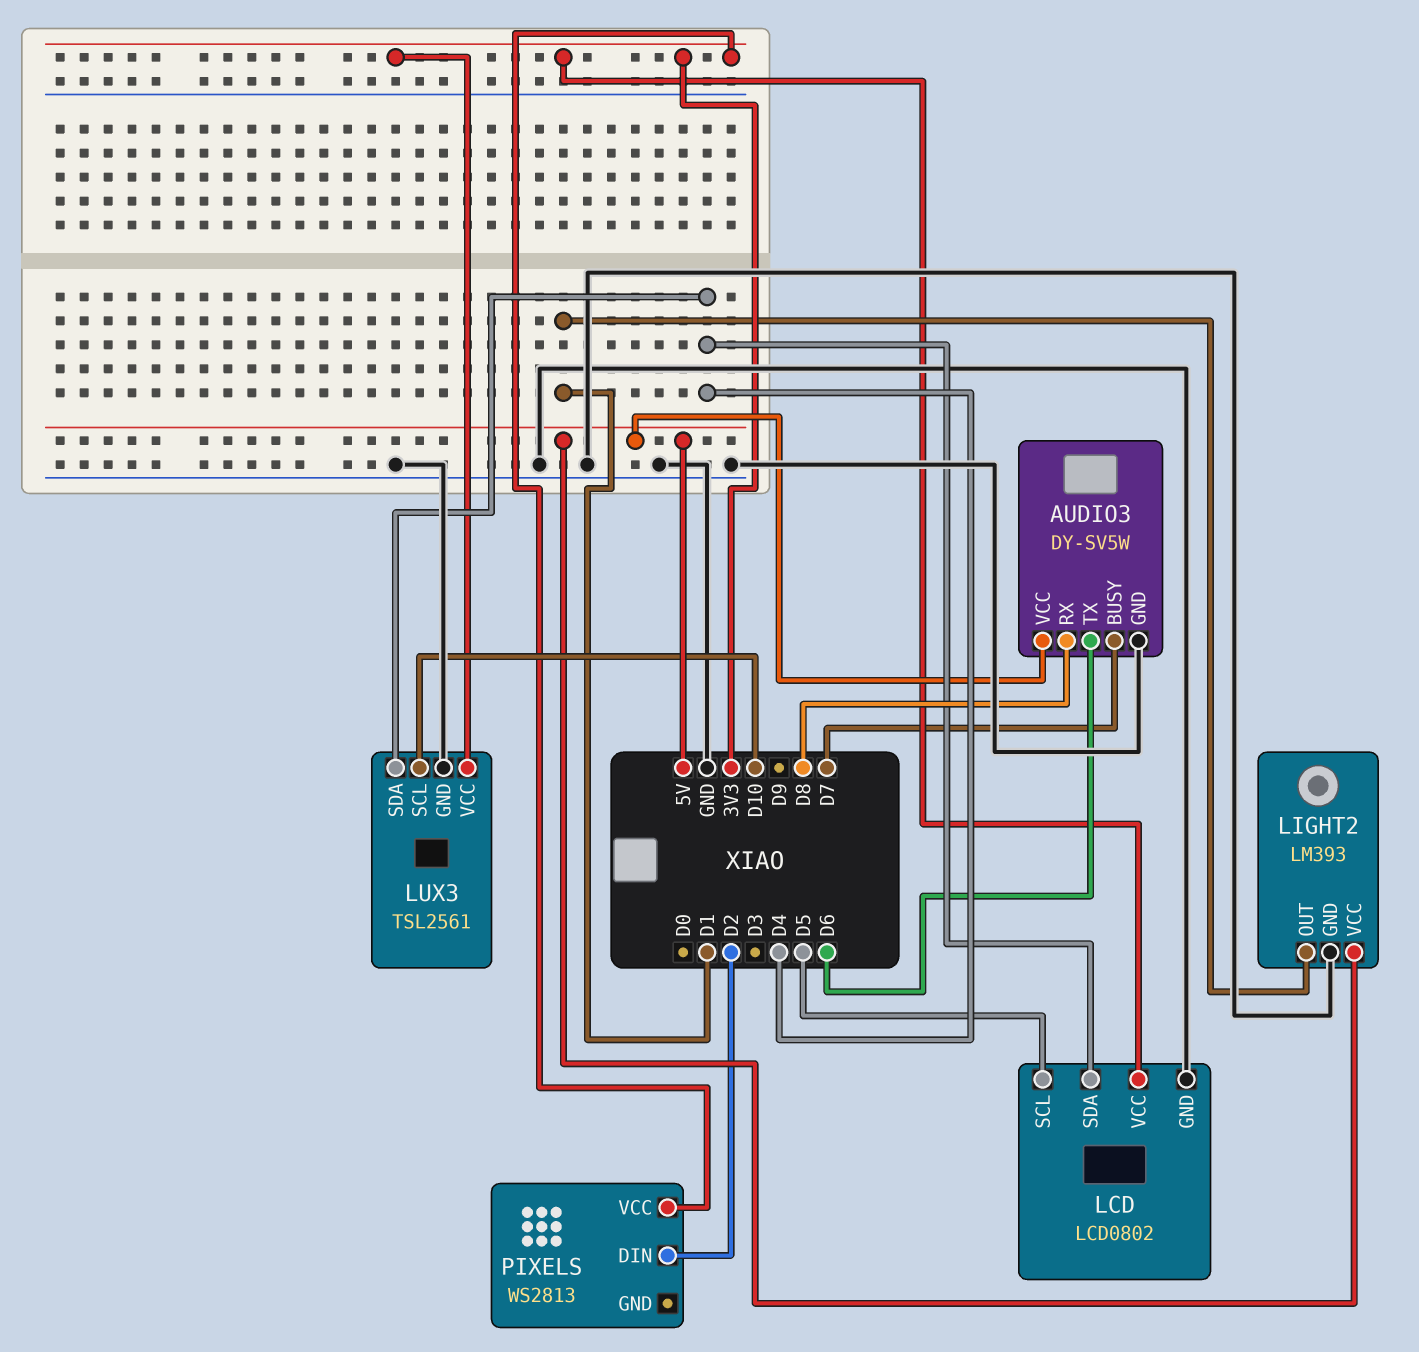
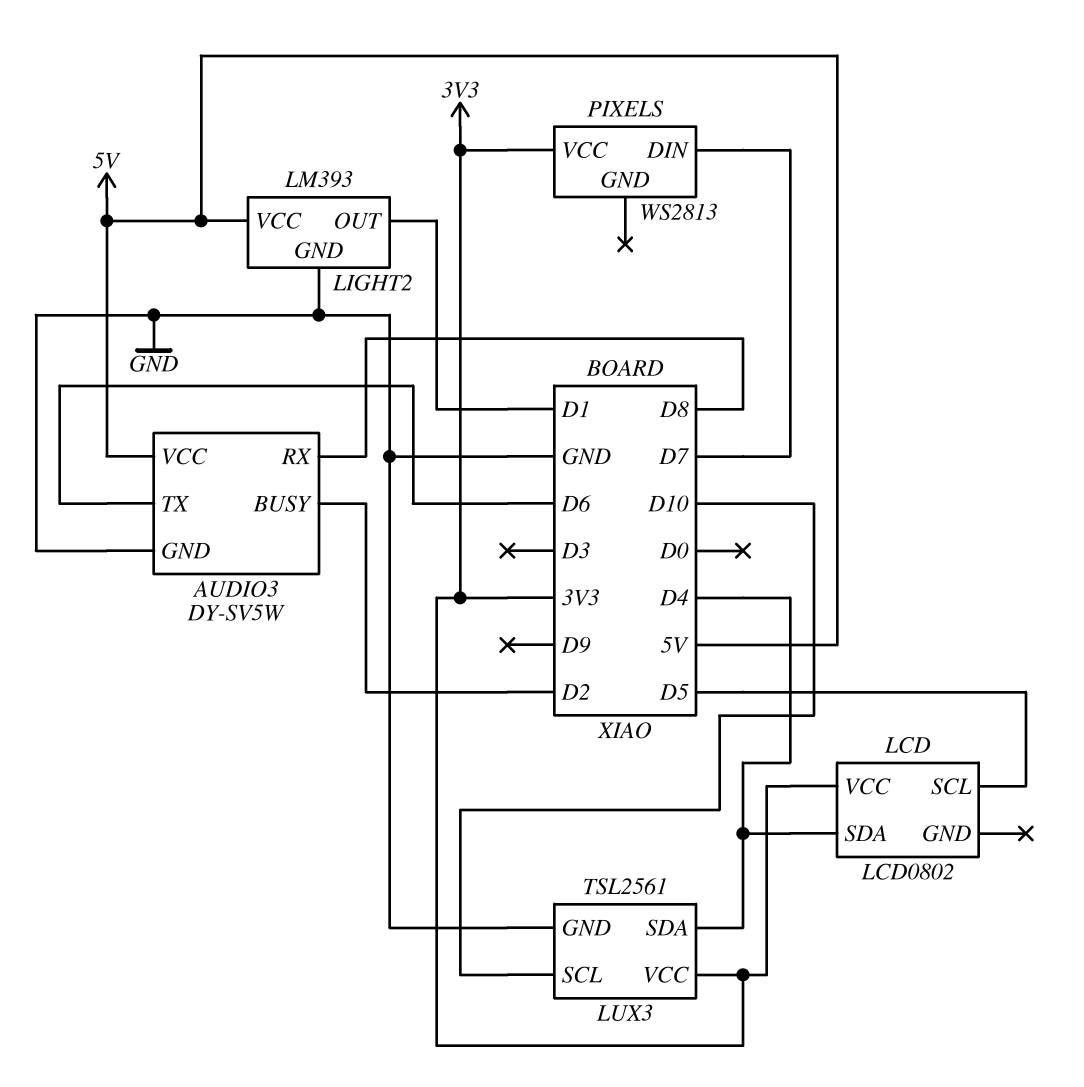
AUDIO3 pin BUSY: D7 -> D2
LCD pin GND: GND -> none
PIXELS pin DIN: D2 -> D7

